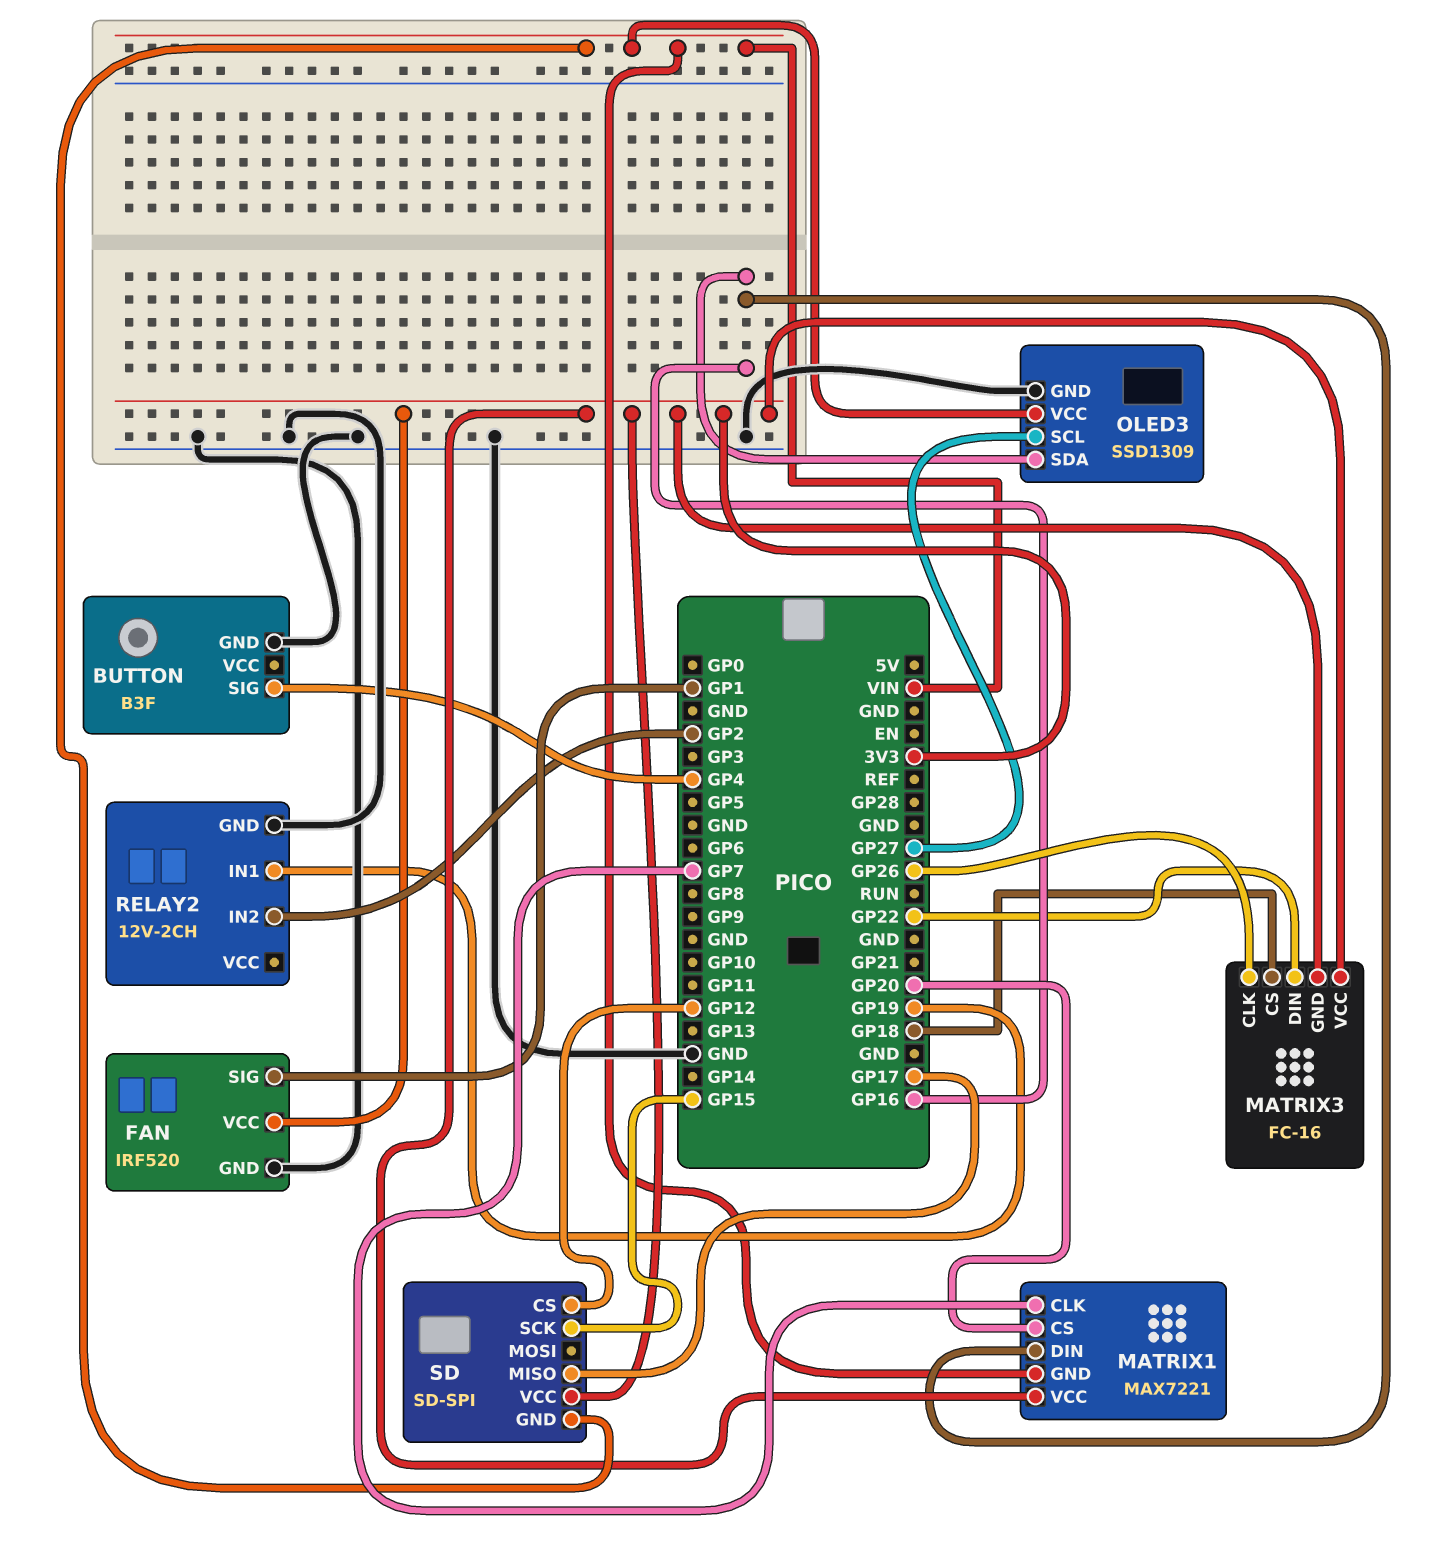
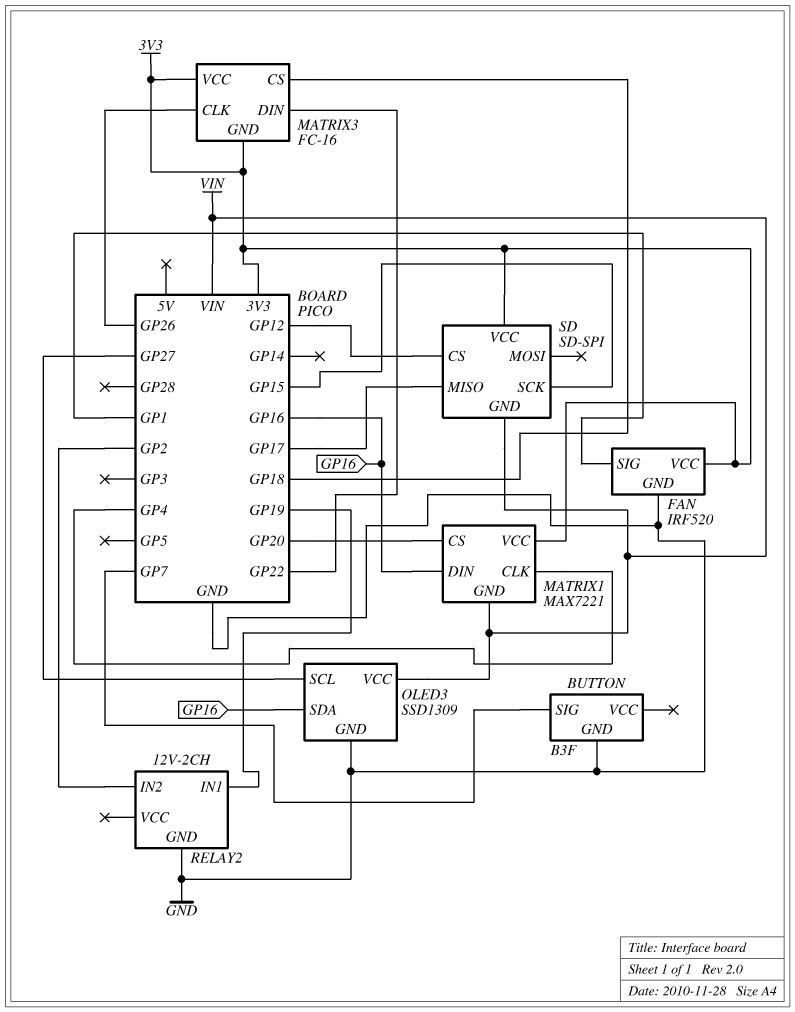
BUTTON pin SIG: GP4 -> GP7
MATRIX1 pin CLK: GP7 -> GP4

